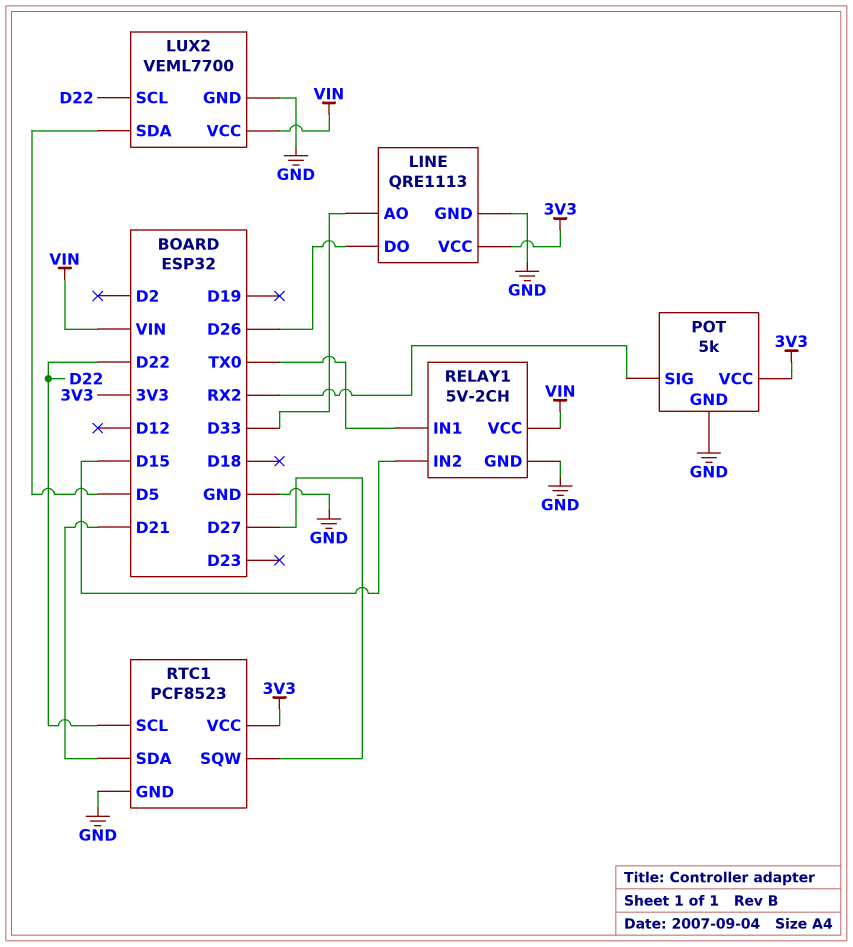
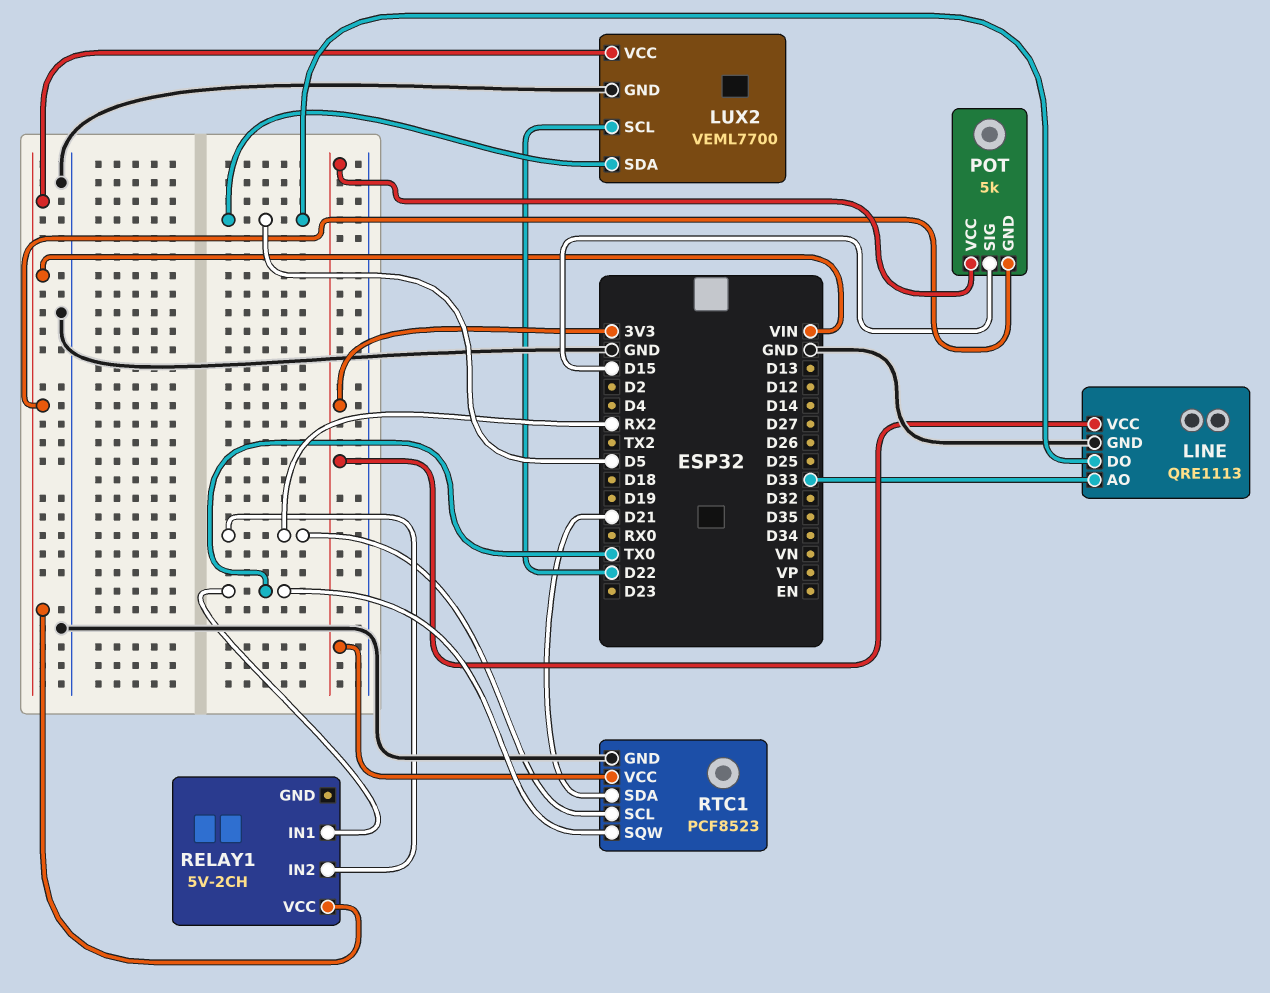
LINE pin DO: D26 -> D5
POT pin GND: GND -> VIN
POT pin SIG: RX2 -> D15
RELAY1 pin GND: GND -> none
RELAY1 pin IN2: D15 -> RX2
RTC1 pin SCL: D22 -> RX2
RTC1 pin SQW: D27 -> TX0

